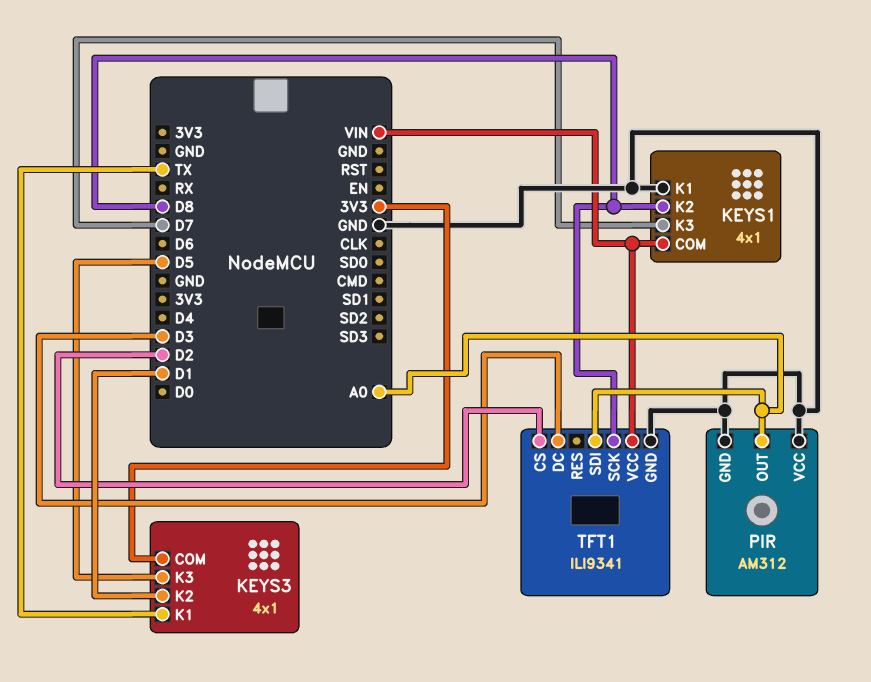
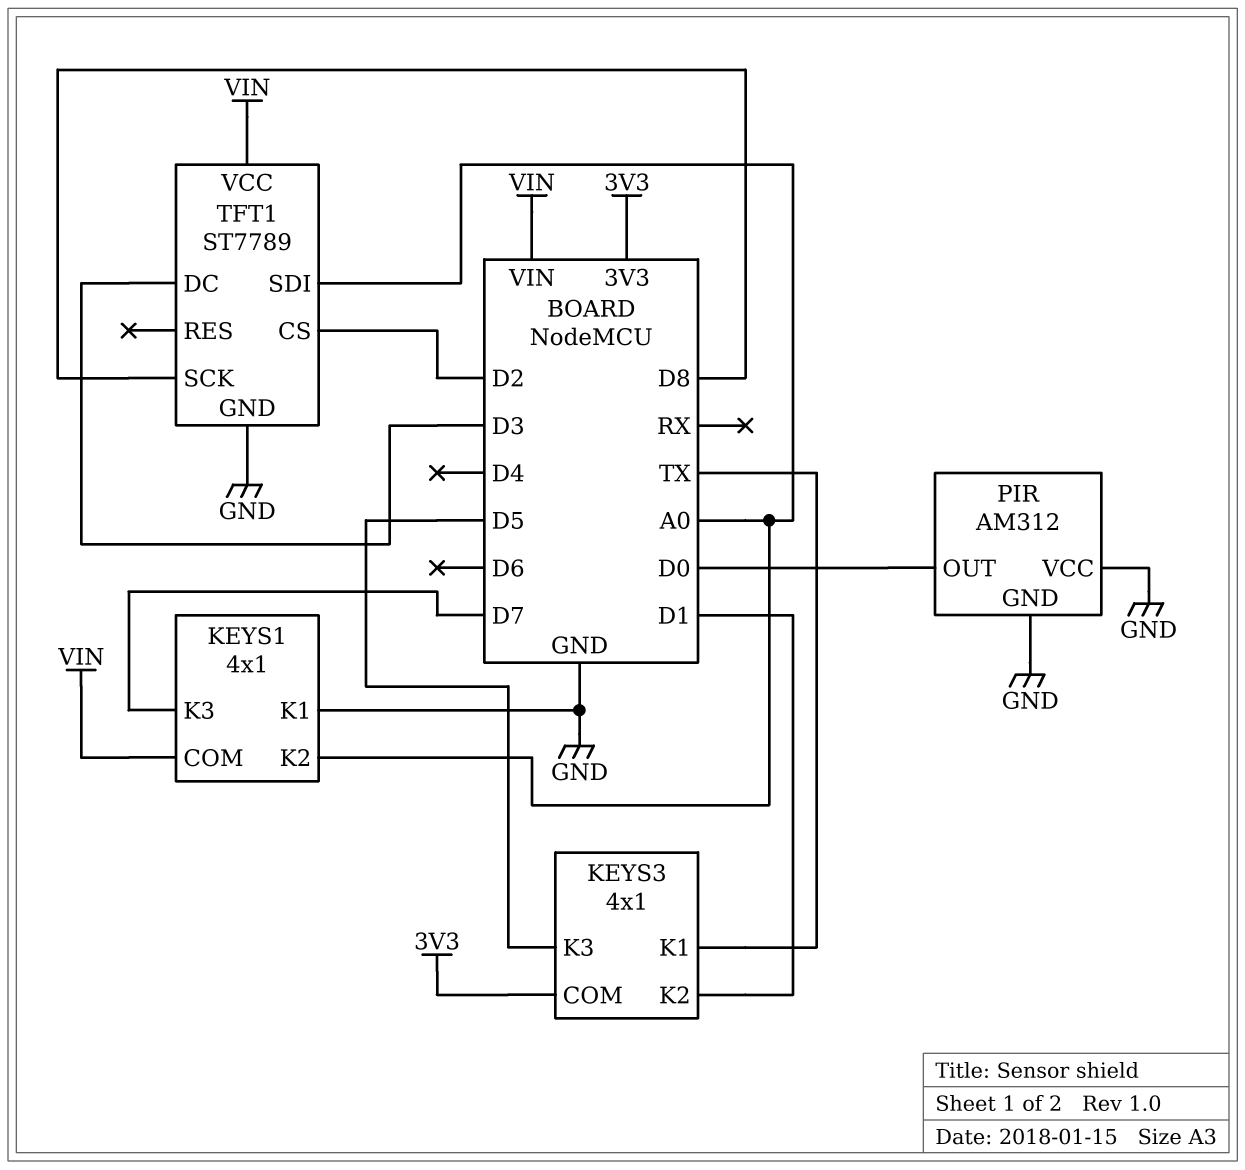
KEYS1 pin K2: D8 -> A0
PIR pin OUT: A0 -> D0
TFT1: ILI9341 -> ST7789

